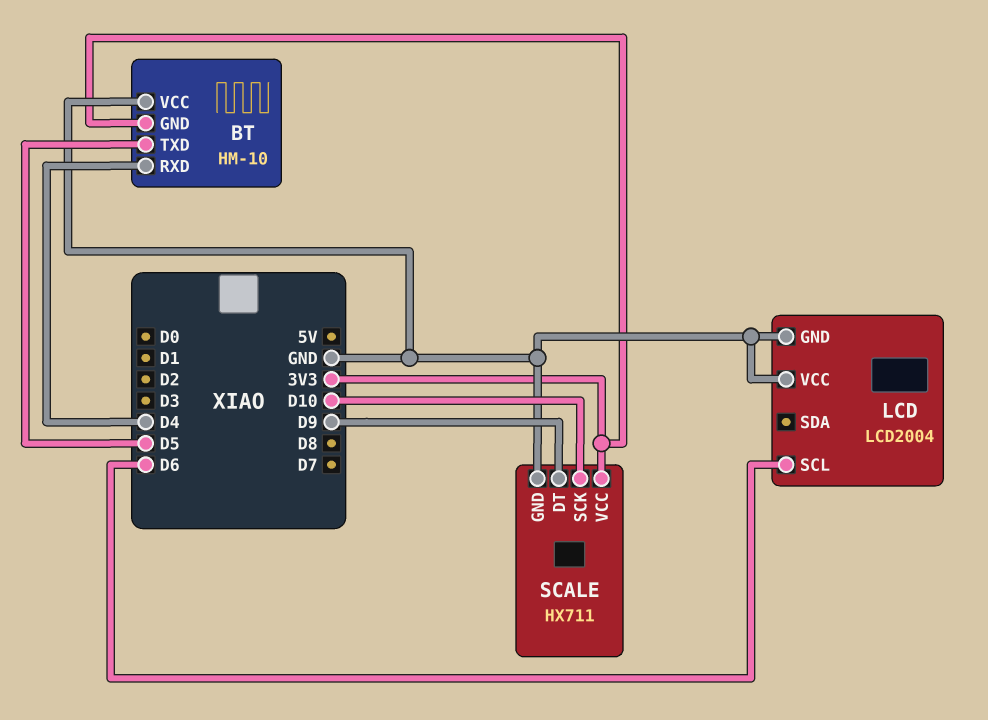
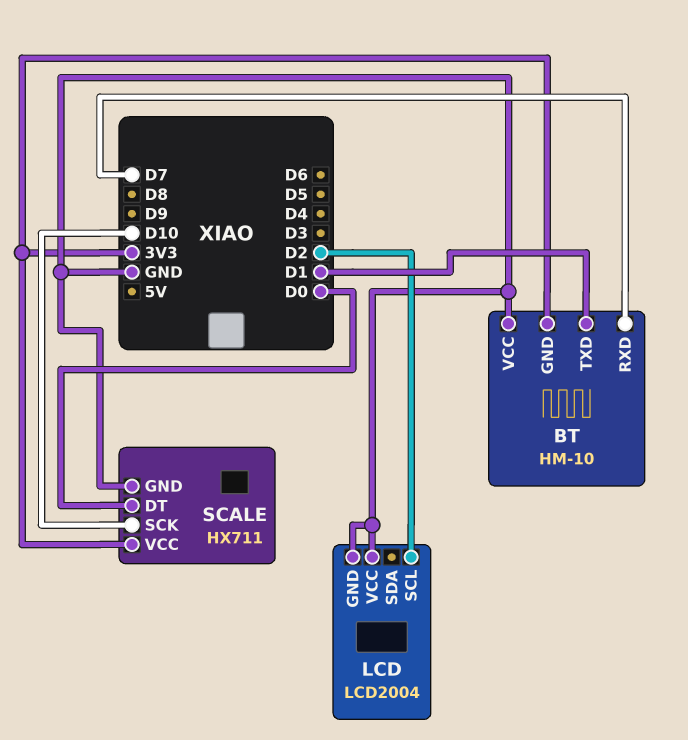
BT pin RXD: D4 -> D7
BT pin TXD: D5 -> D1
LCD pin SCL: D6 -> D2
SCALE pin DT: D9 -> D0

